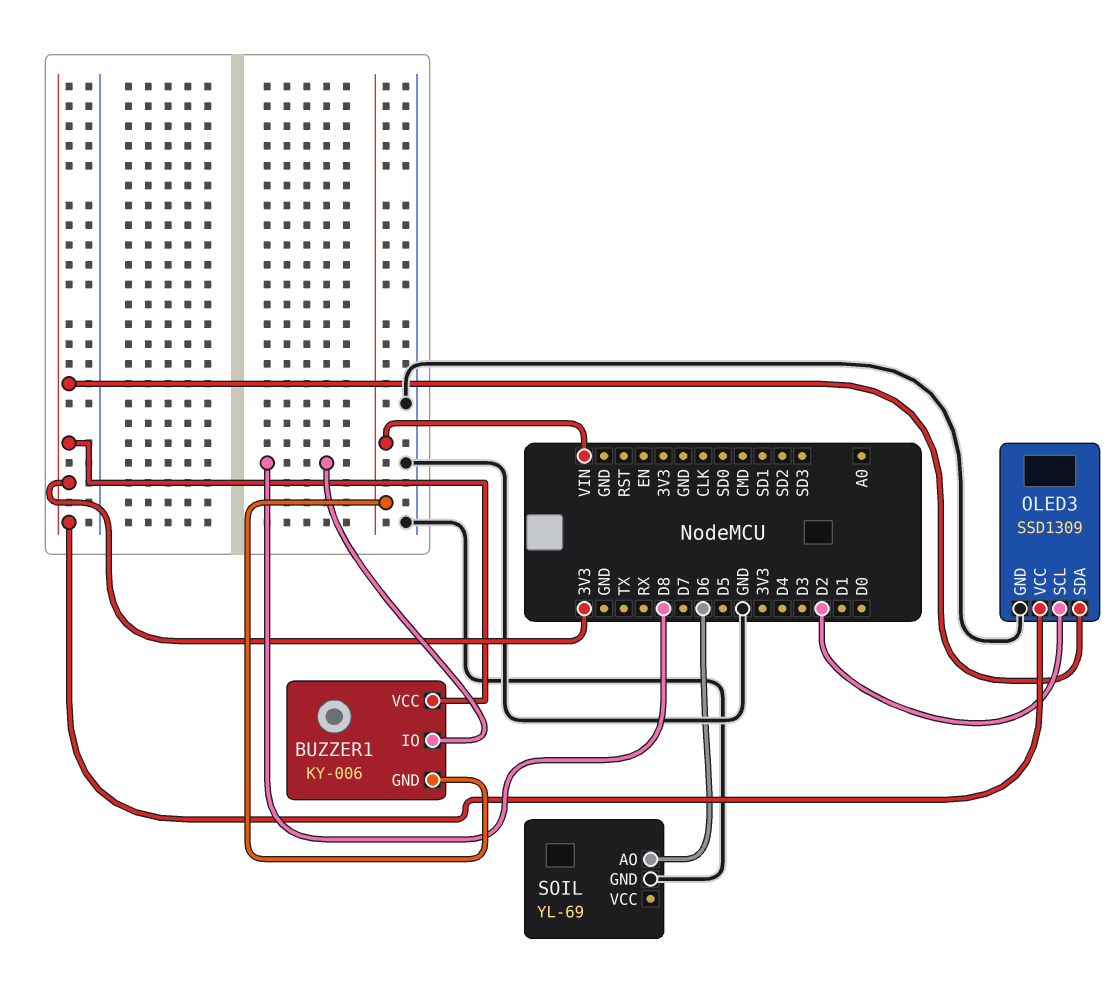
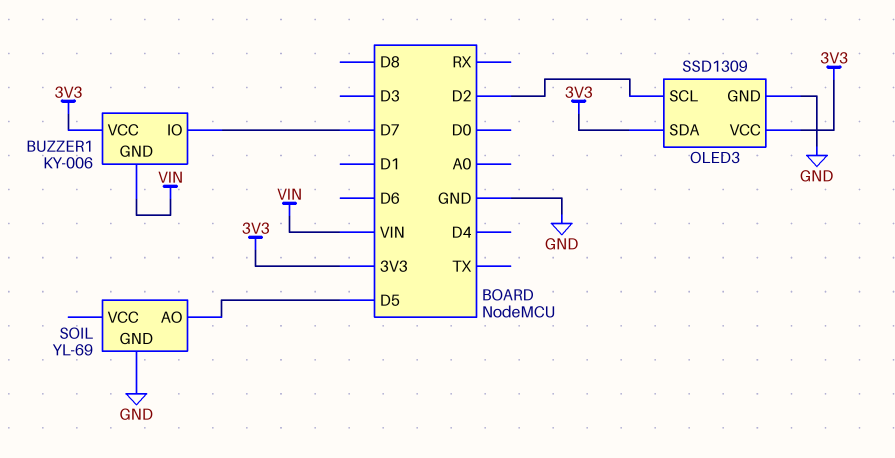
BUZZER1 pin IO: D8 -> D7
SOIL pin AO: D6 -> D5

